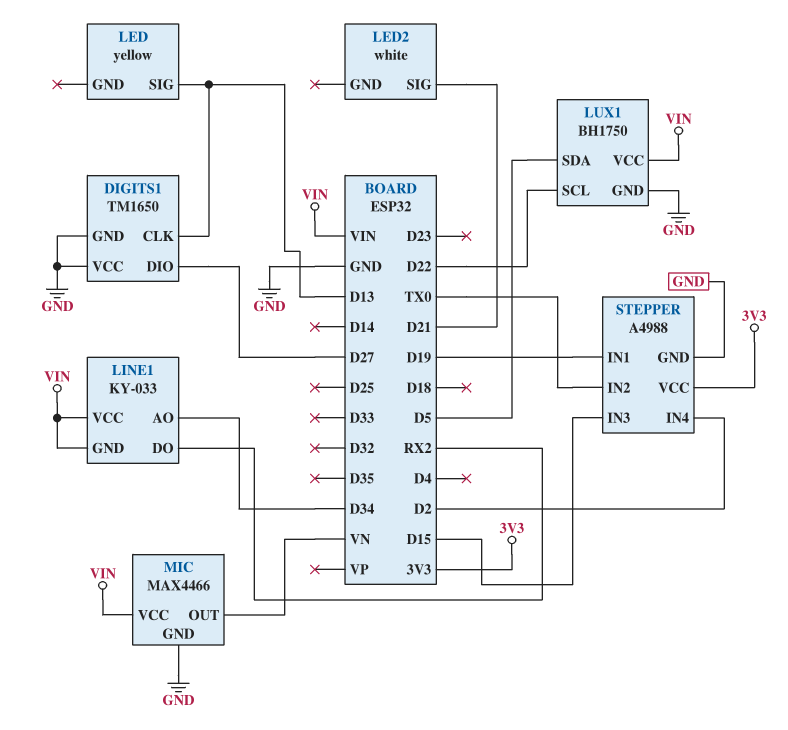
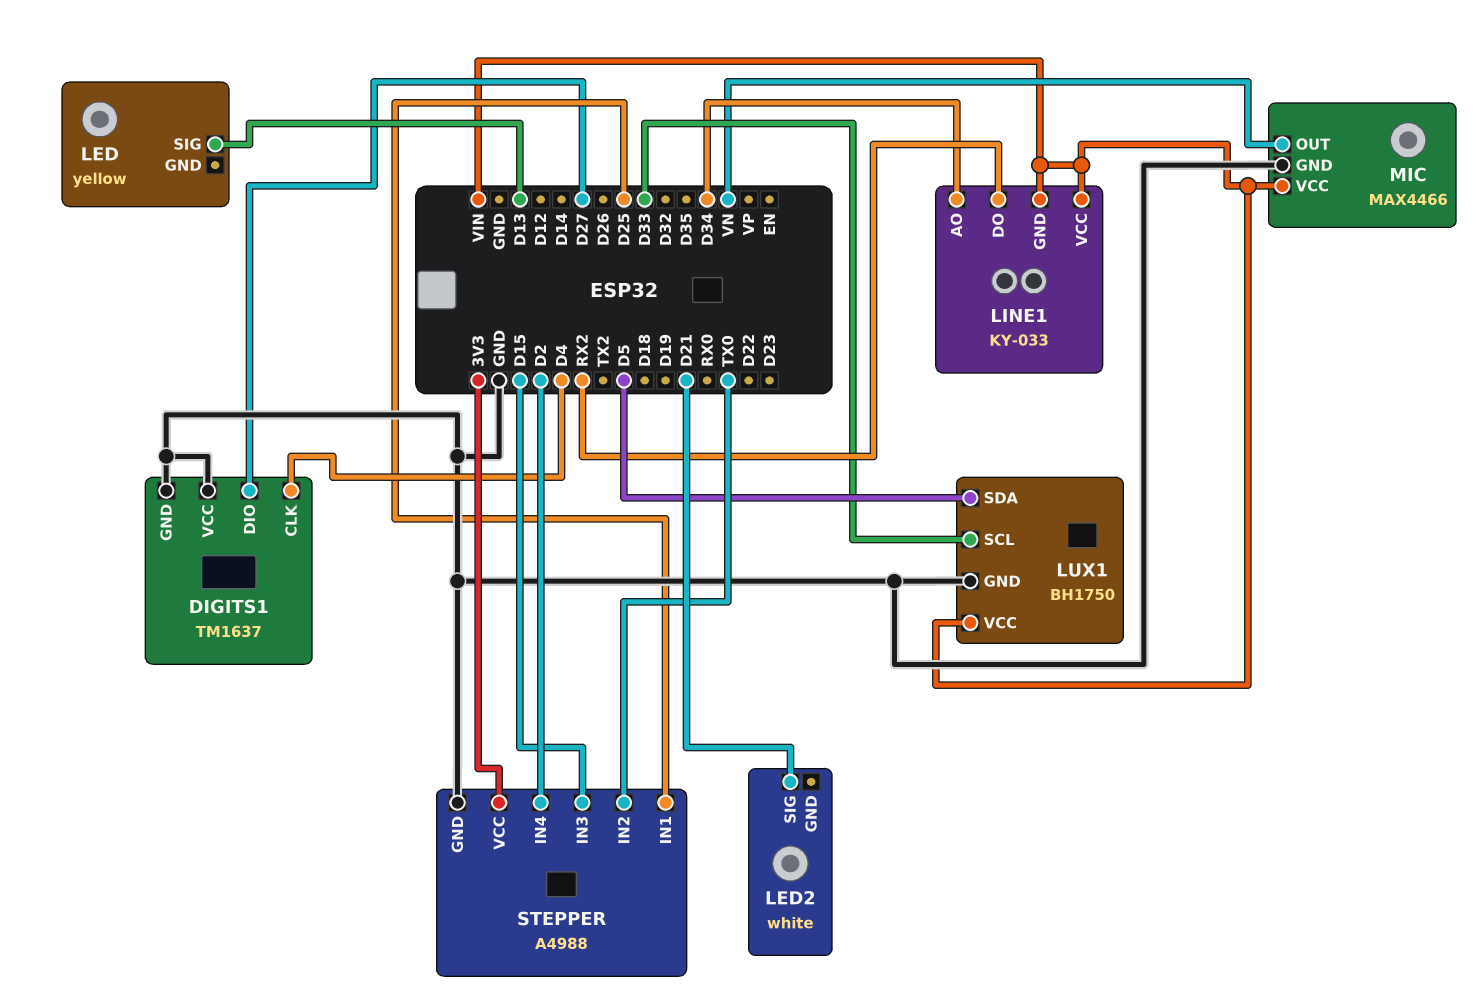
DIGITS1: TM1650 -> TM1637
DIGITS1 pin CLK: D13 -> D4
LUX1 pin SCL: D22 -> D33
STEPPER pin IN1: D19 -> D25

